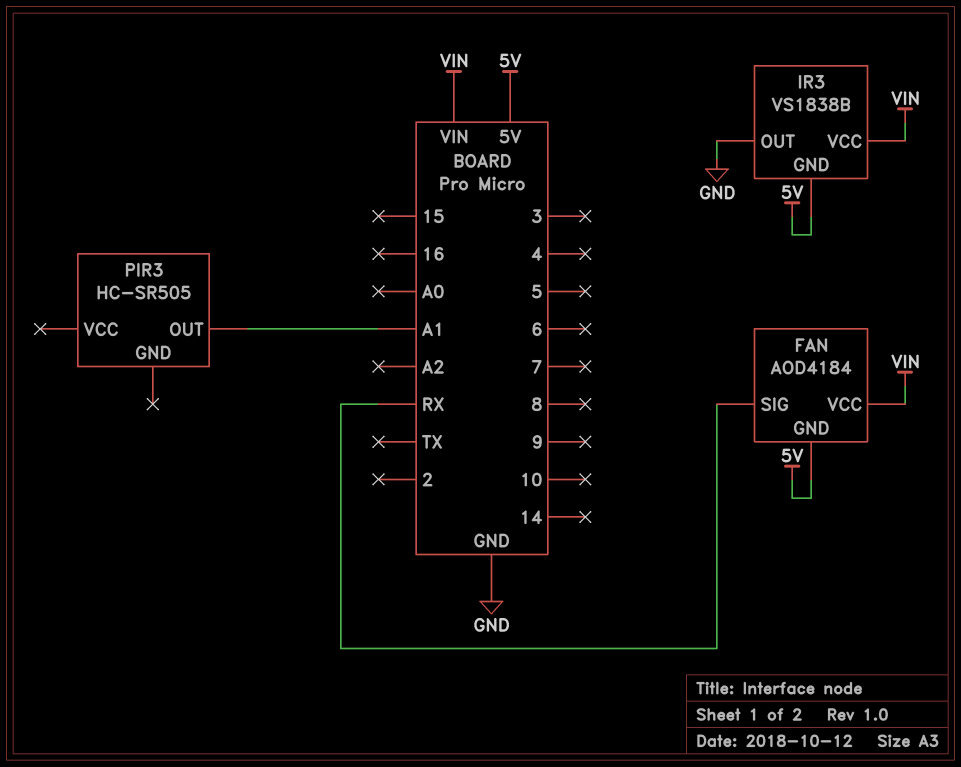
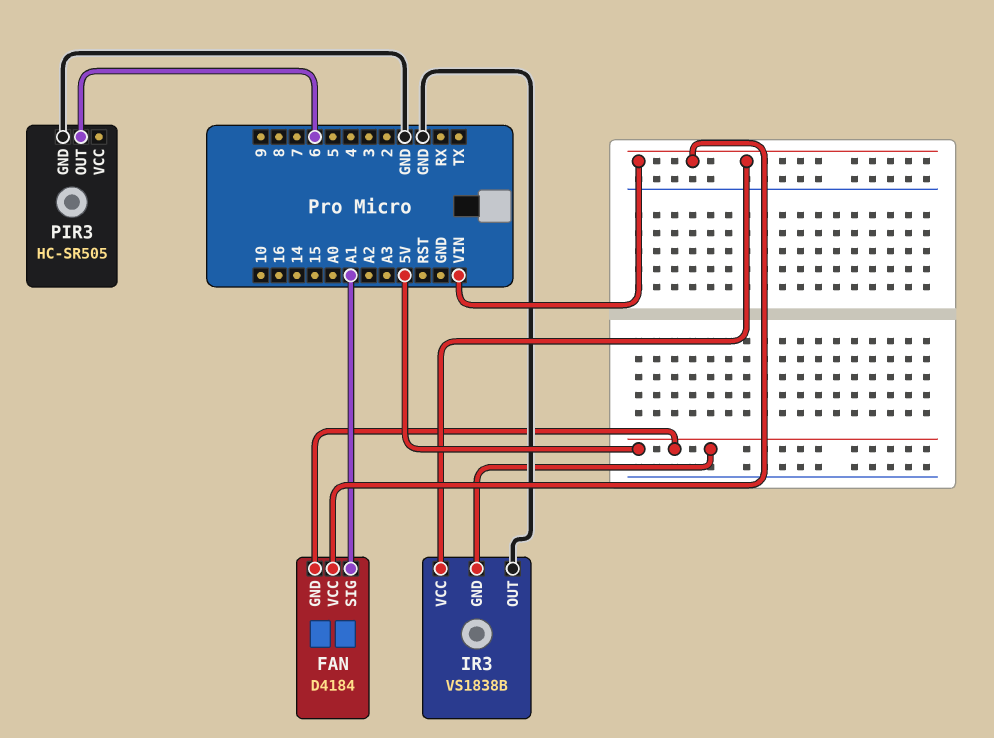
FAN: AOD4184 -> D4184
FAN pin SIG: RX -> A1
PIR3 pin GND: none -> GND
PIR3 pin OUT: A1 -> 6

